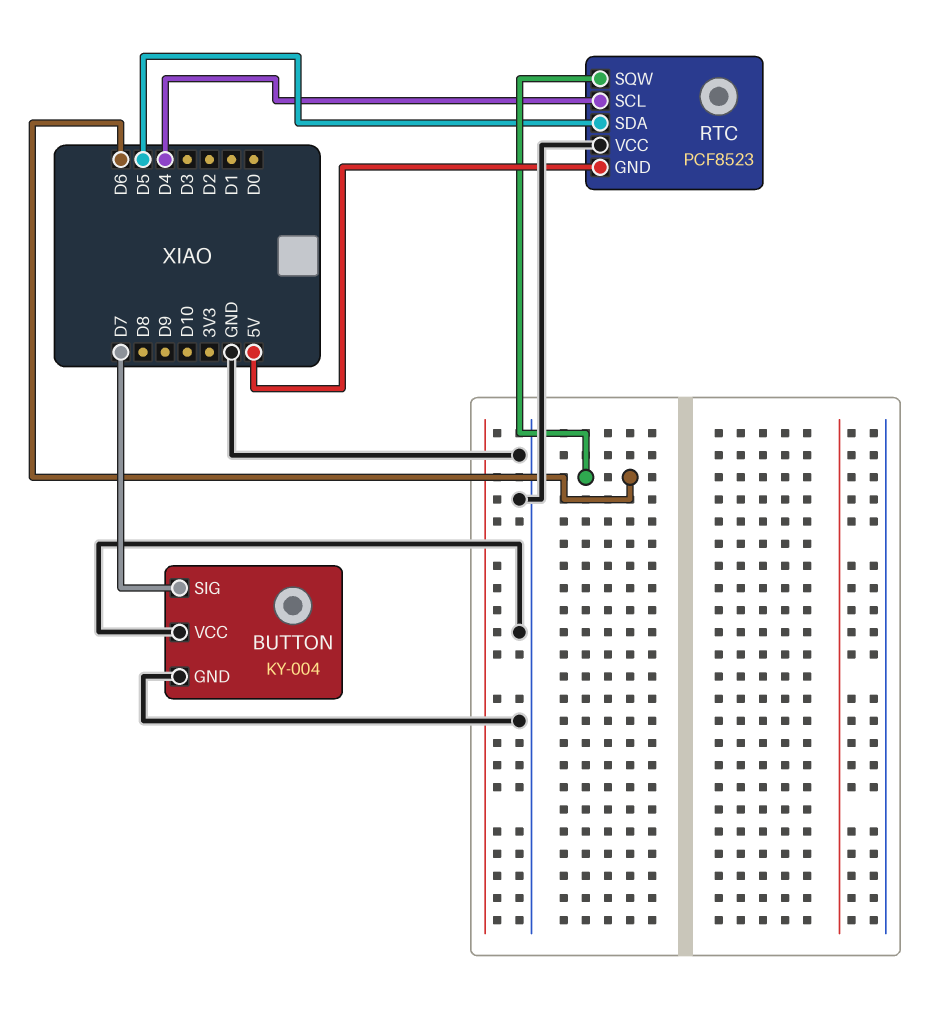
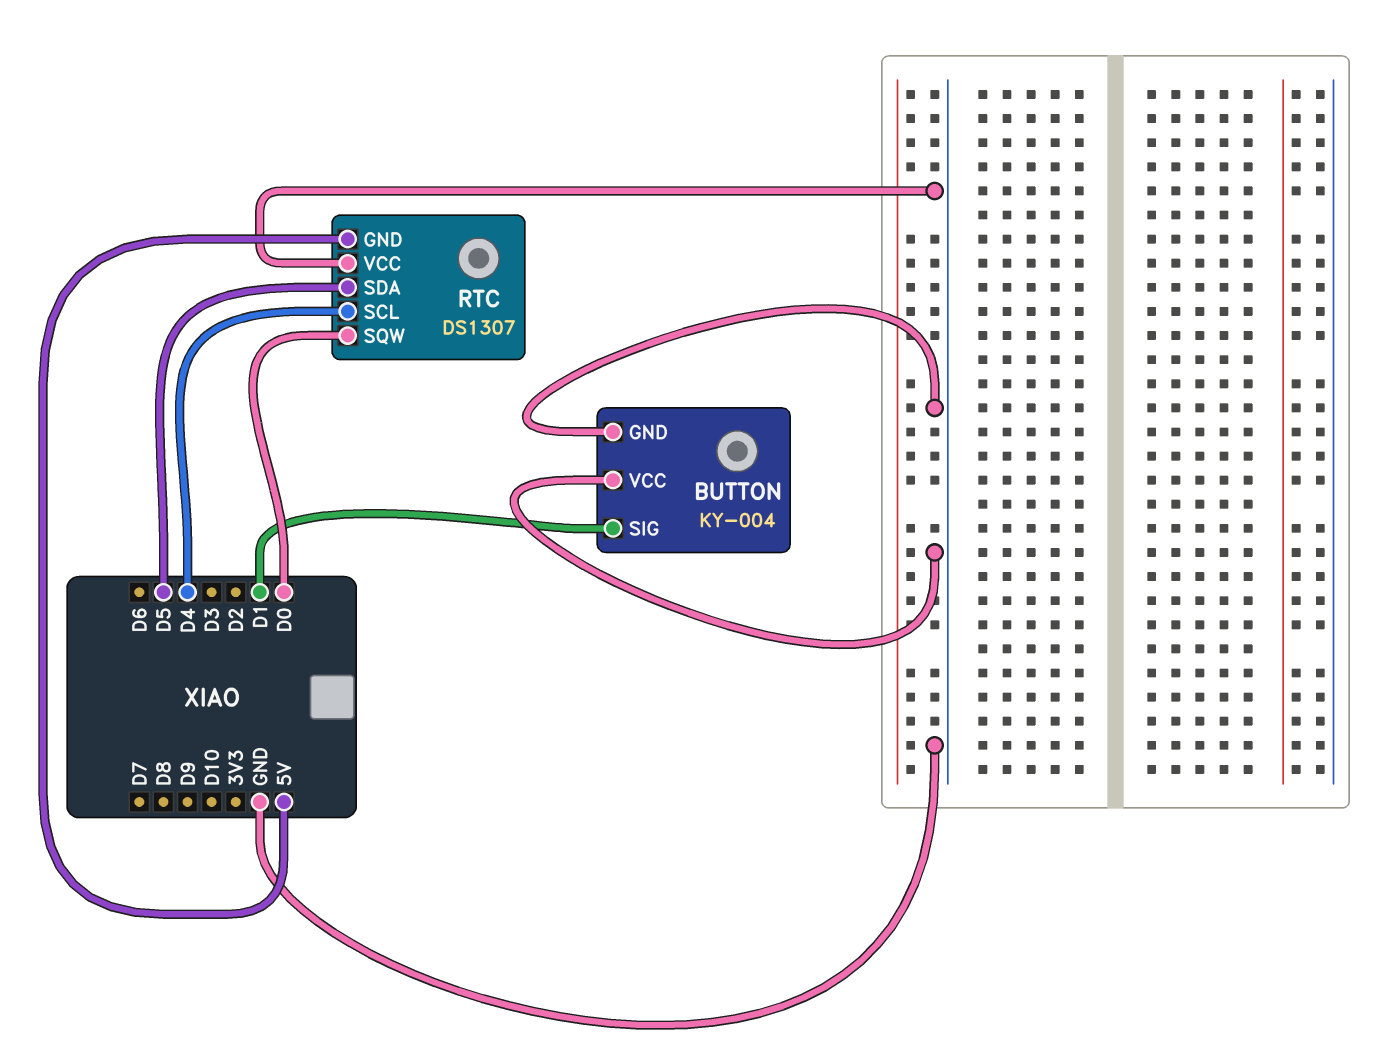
BUTTON pin SIG: D7 -> D1
RTC: PCF8523 -> DS1307
RTC pin SQW: D6 -> D0

